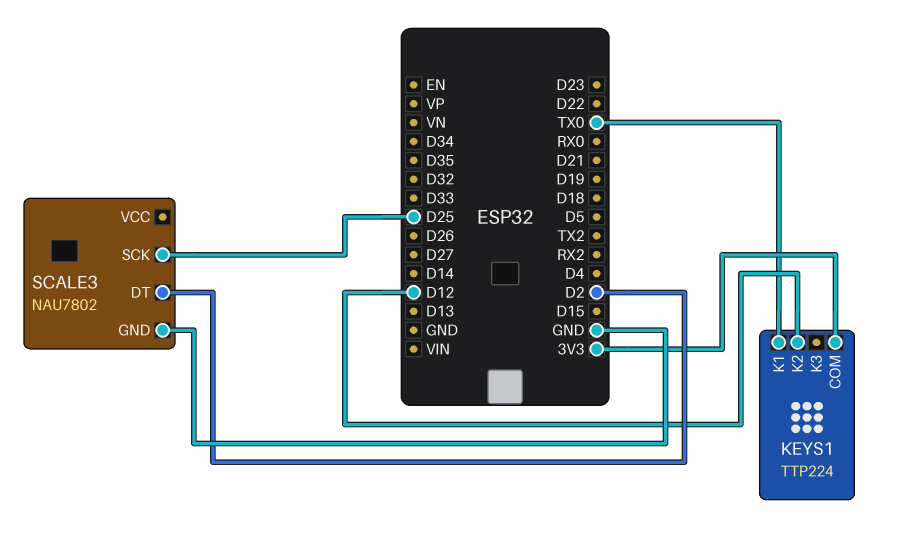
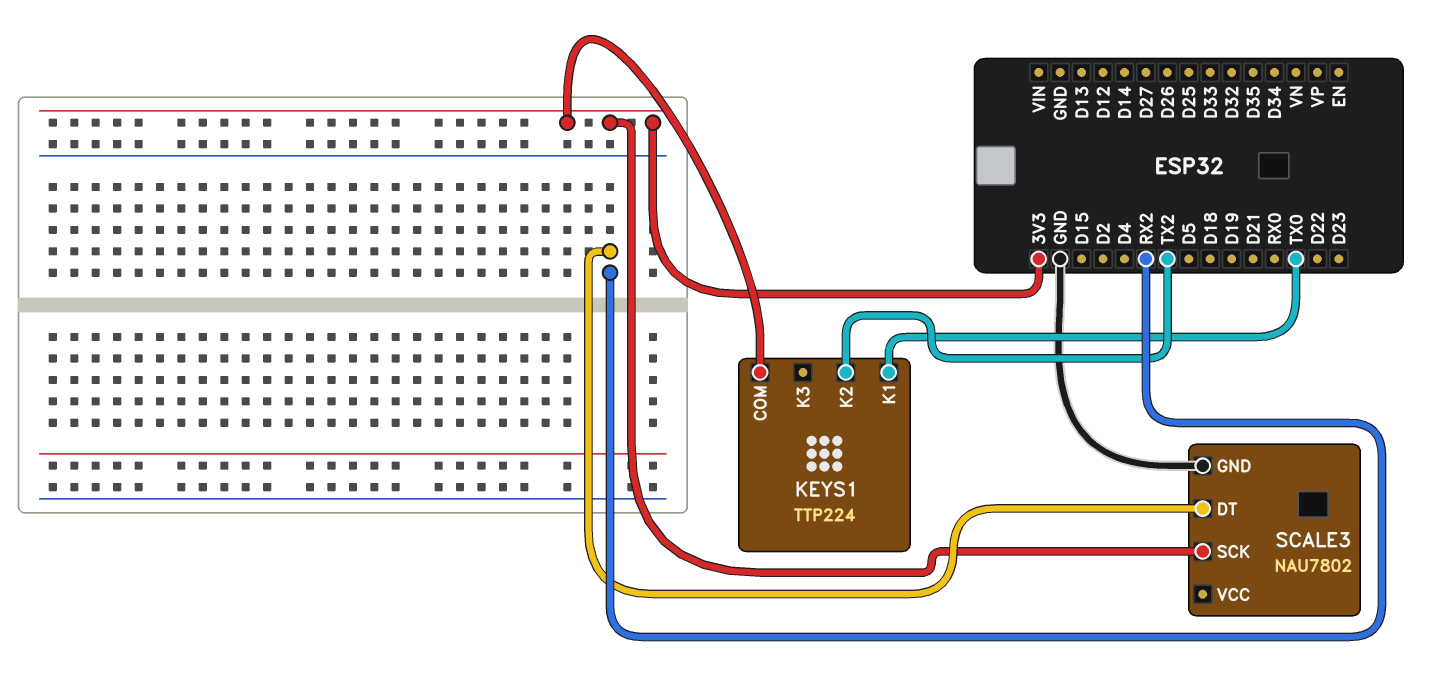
KEYS1 pin K2: D12 -> TX2
SCALE3 pin DT: D2 -> RX2
SCALE3 pin SCK: D25 -> 3V3

